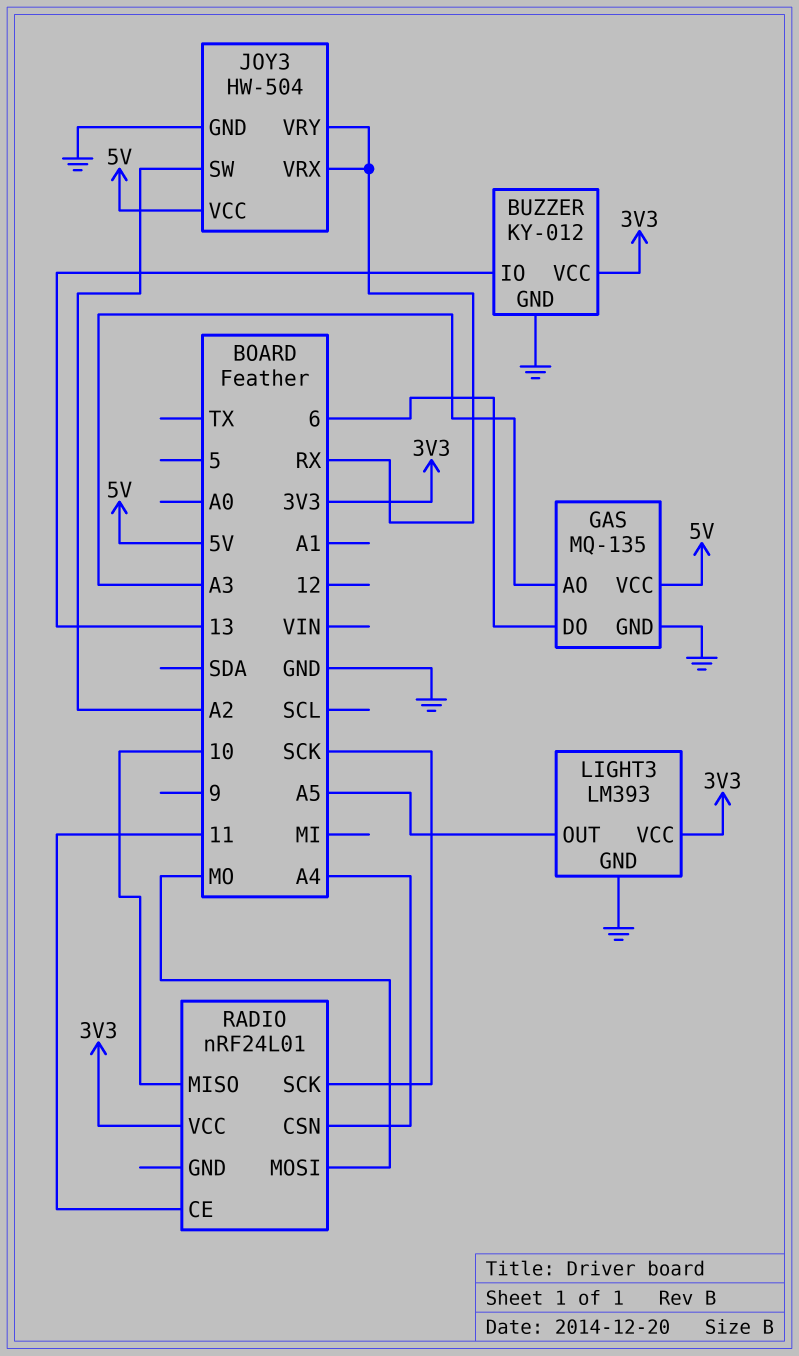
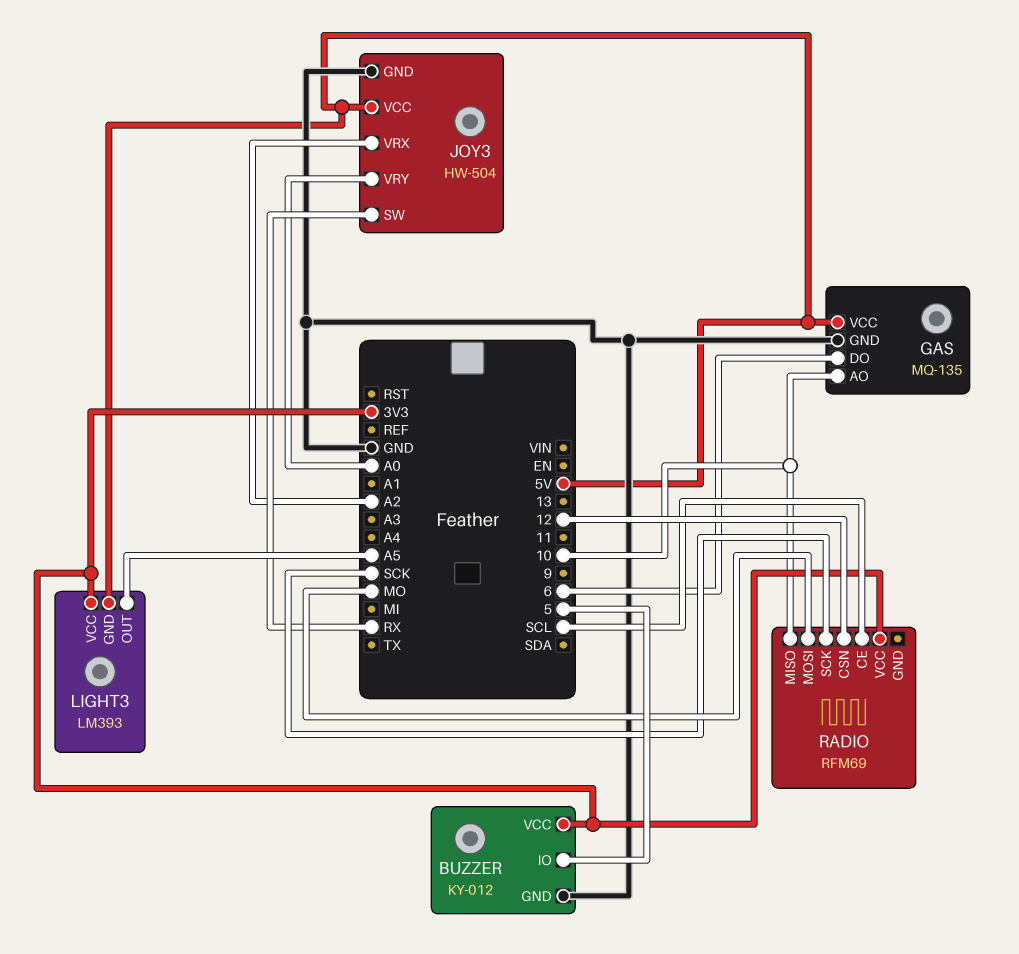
BUZZER pin IO: 13 -> 5
GAS pin AO: A3 -> 10
JOY3 pin SW: A2 -> RX
JOY3 pin VRX: RX -> A2
JOY3 pin VRY: RX -> A0
LIGHT3 pin GND: GND -> 5V
RADIO: nRF24L01 -> RFM69
RADIO pin CE: 11 -> SCL
RADIO pin CSN: A4 -> 12

